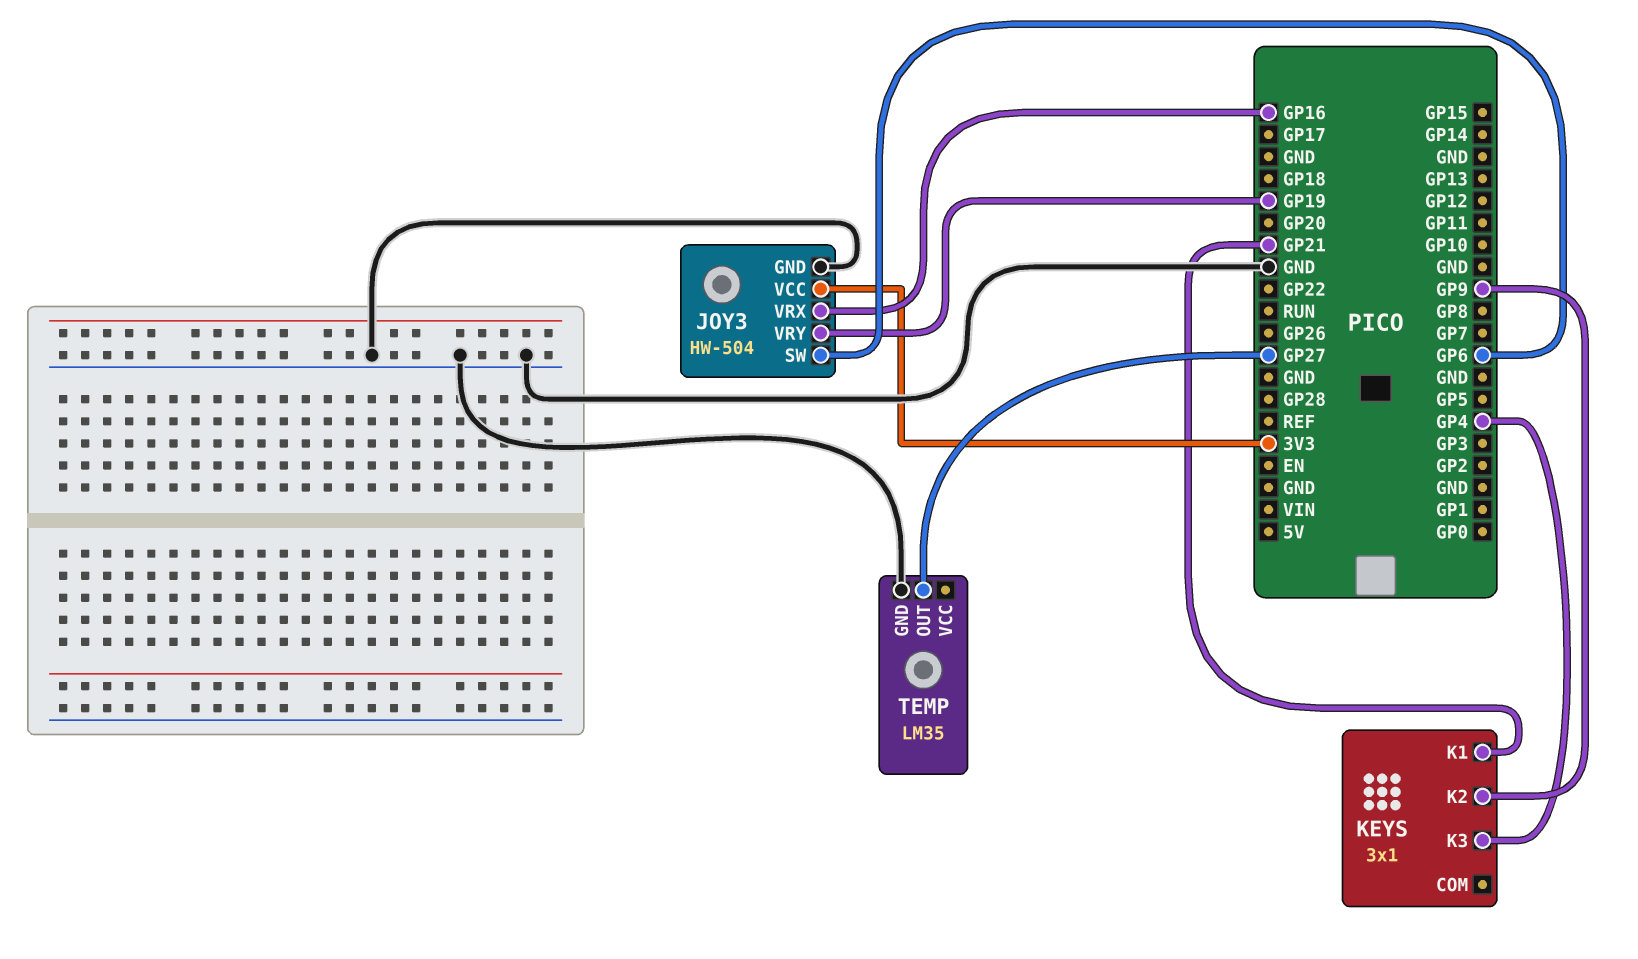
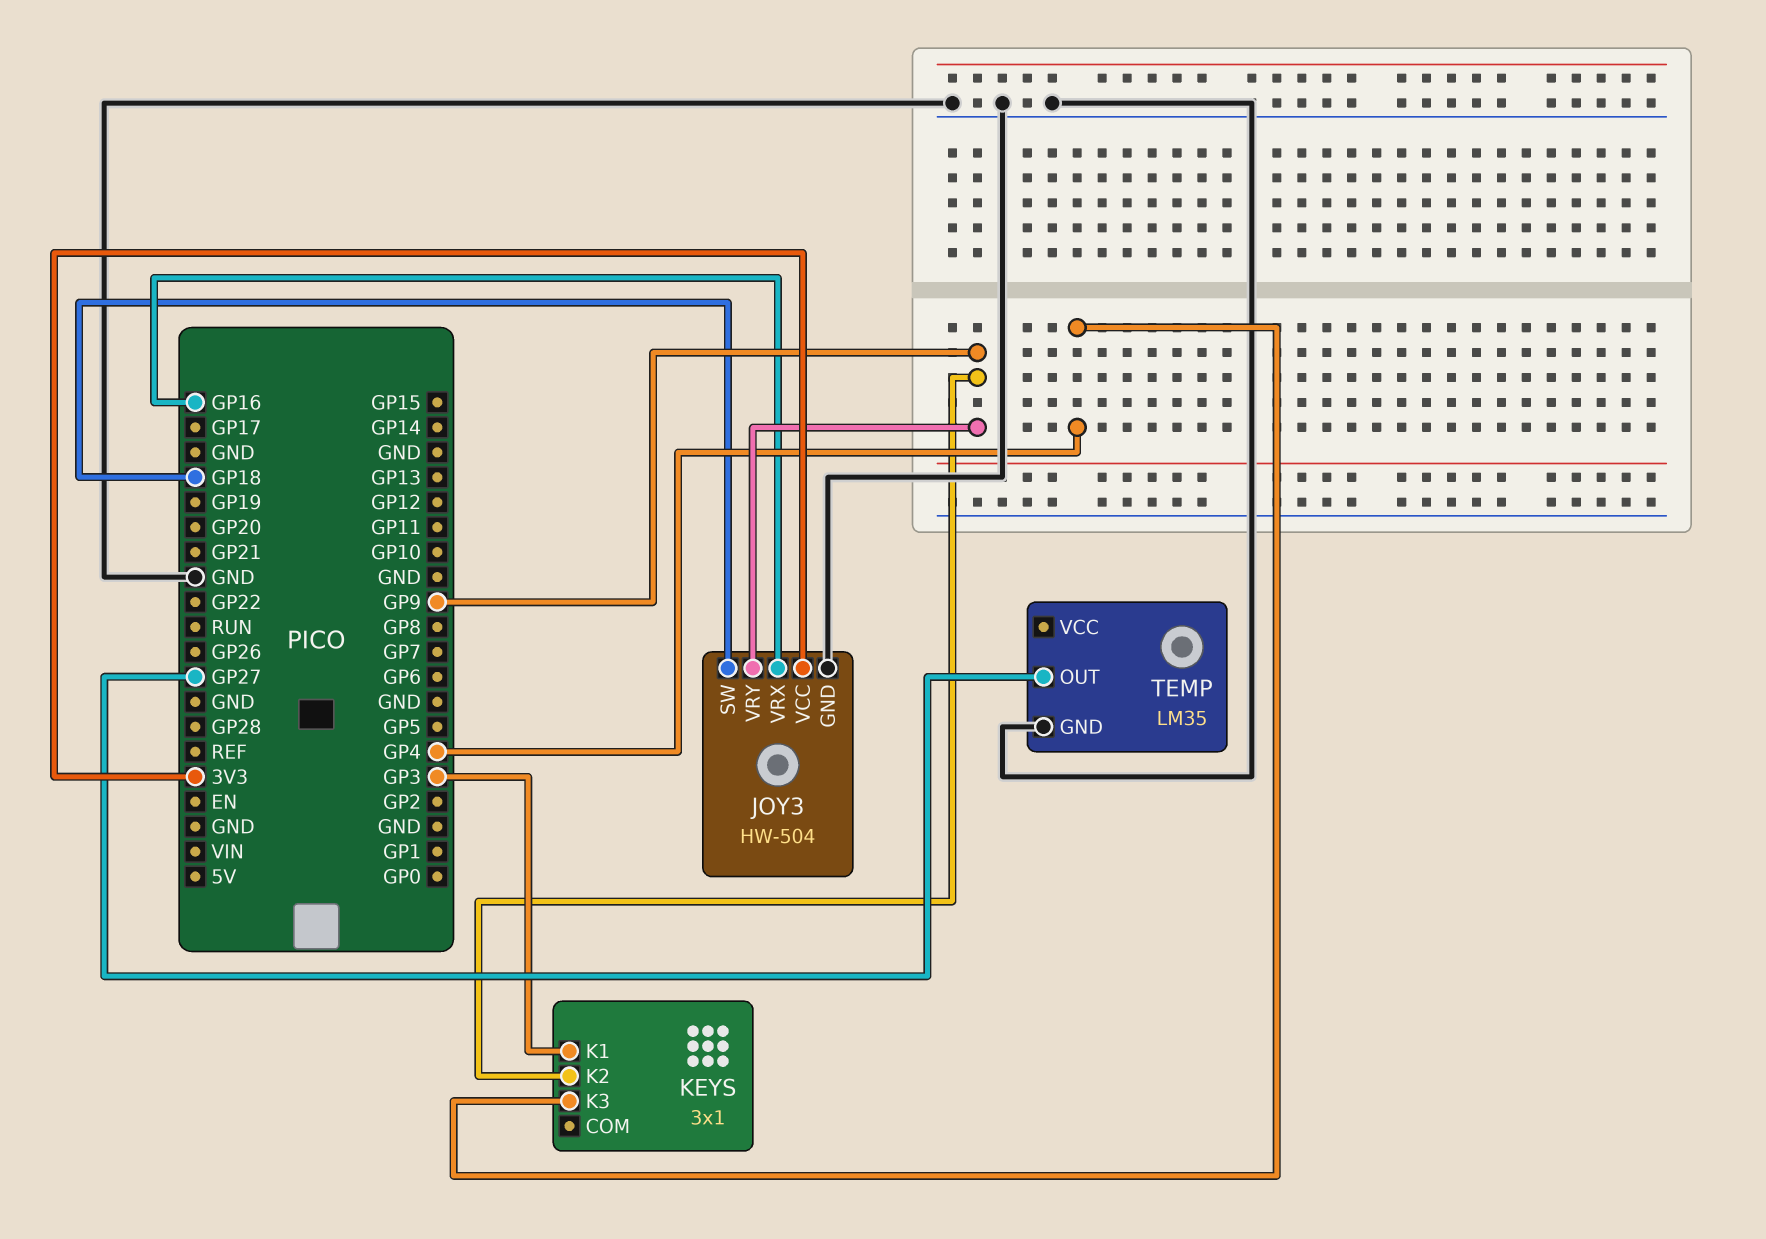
JOY3 pin SW: GP6 -> GP18
JOY3 pin VRY: GP19 -> GP9
KEYS pin K1: GP21 -> GP3

